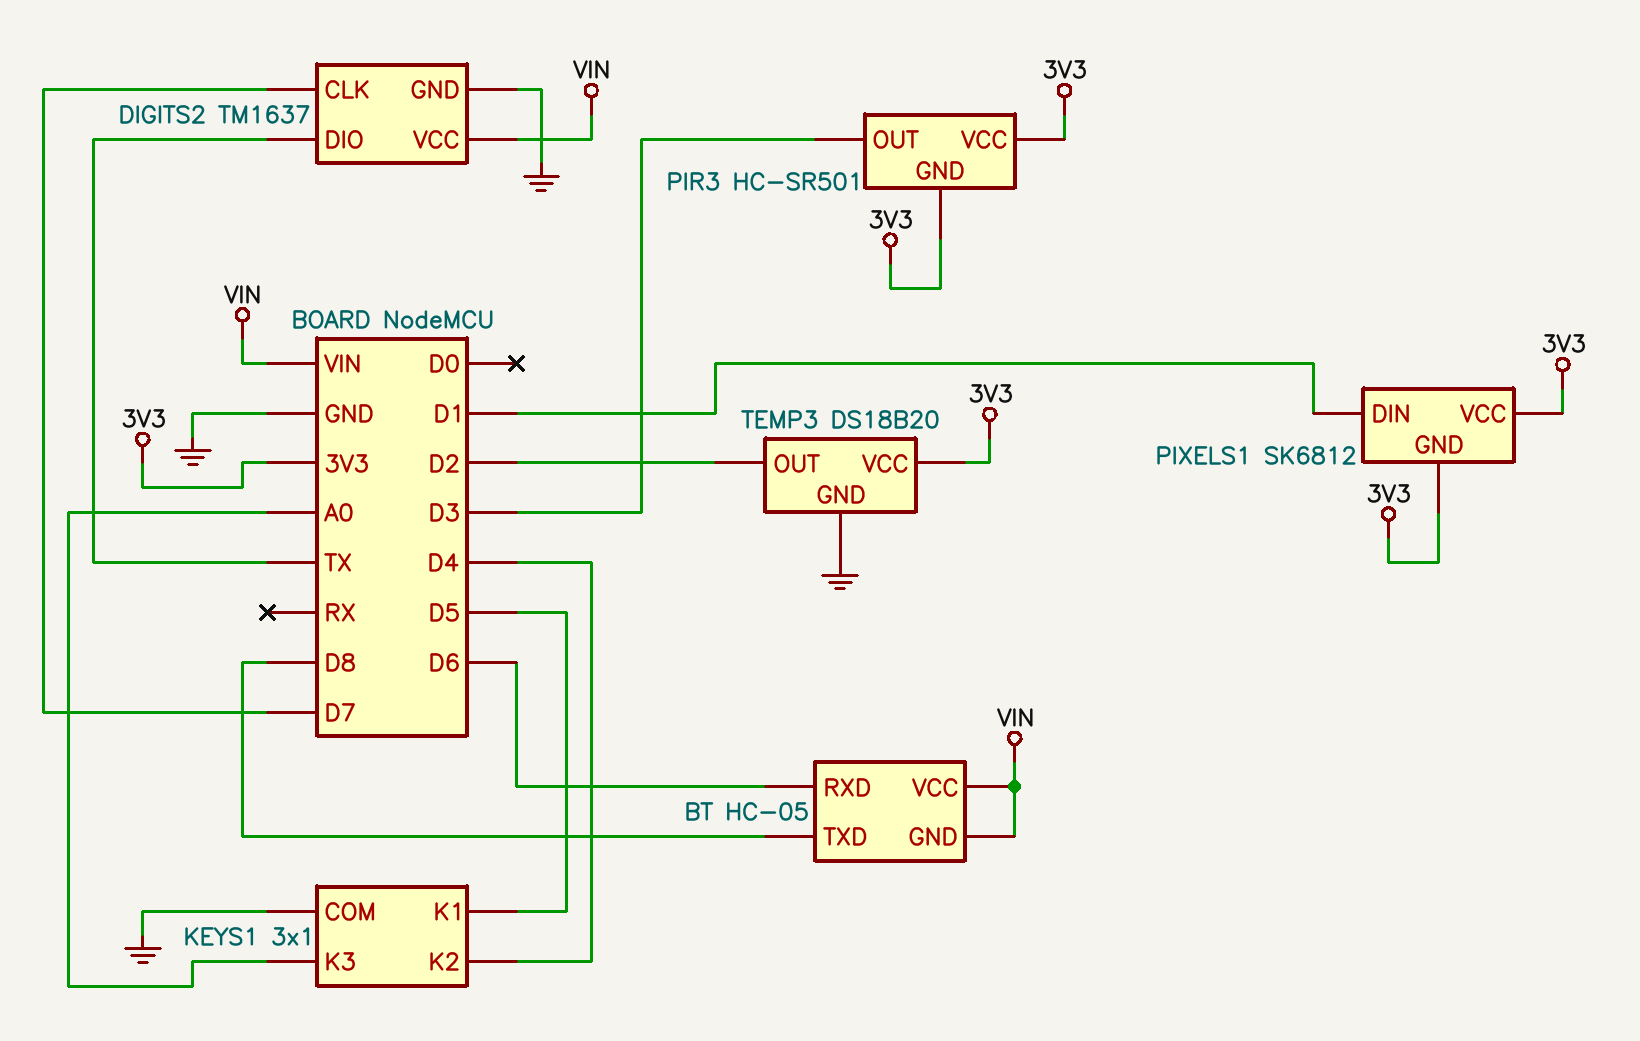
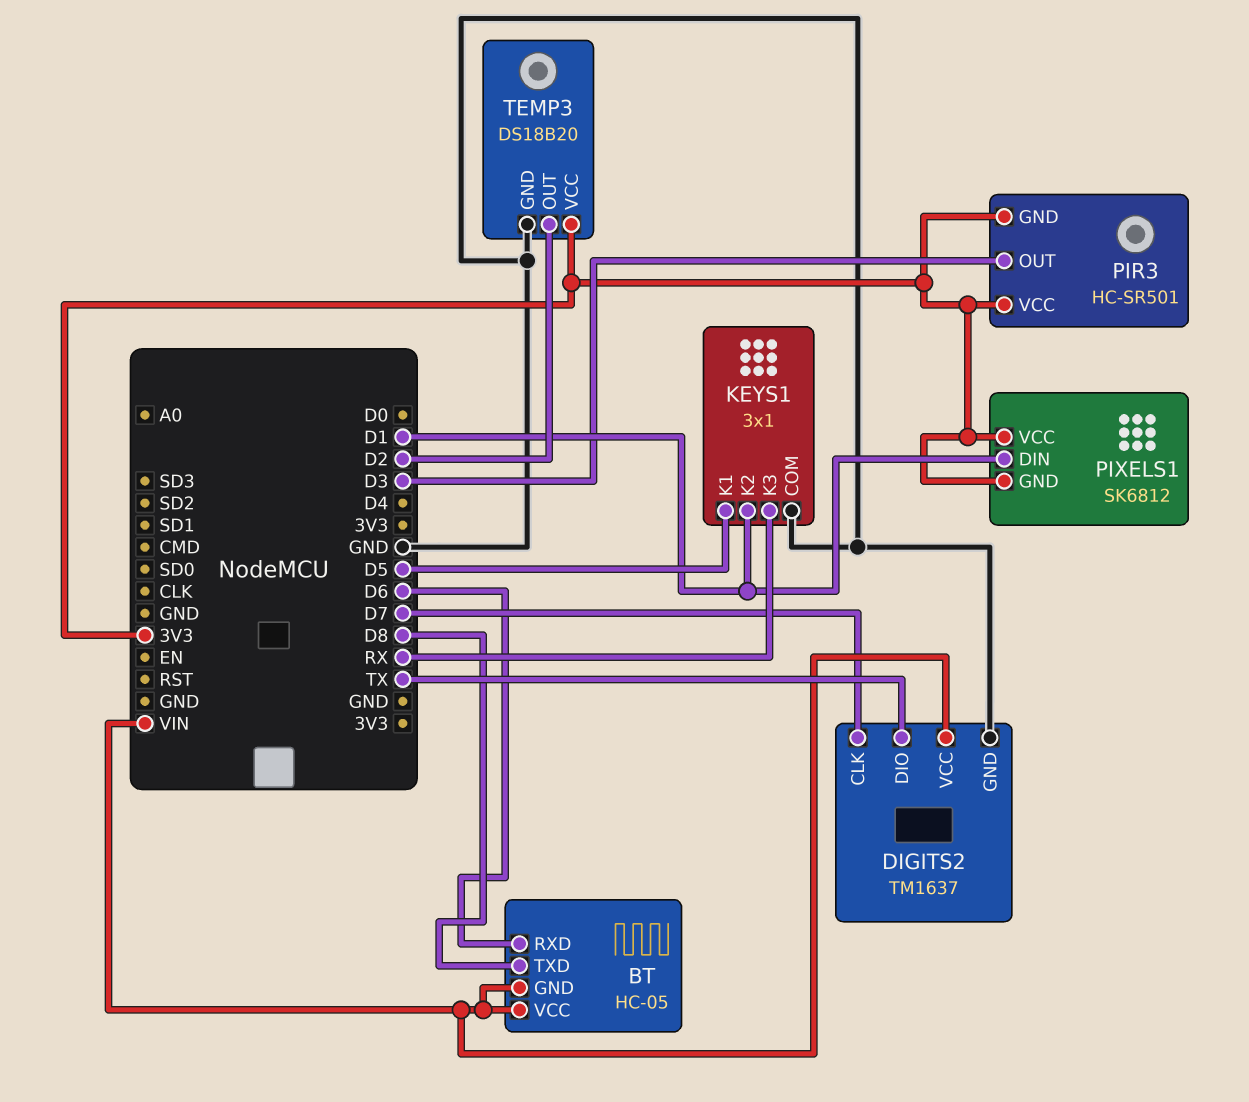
KEYS1 pin K2: D4 -> D1
KEYS1 pin K3: A0 -> RX

